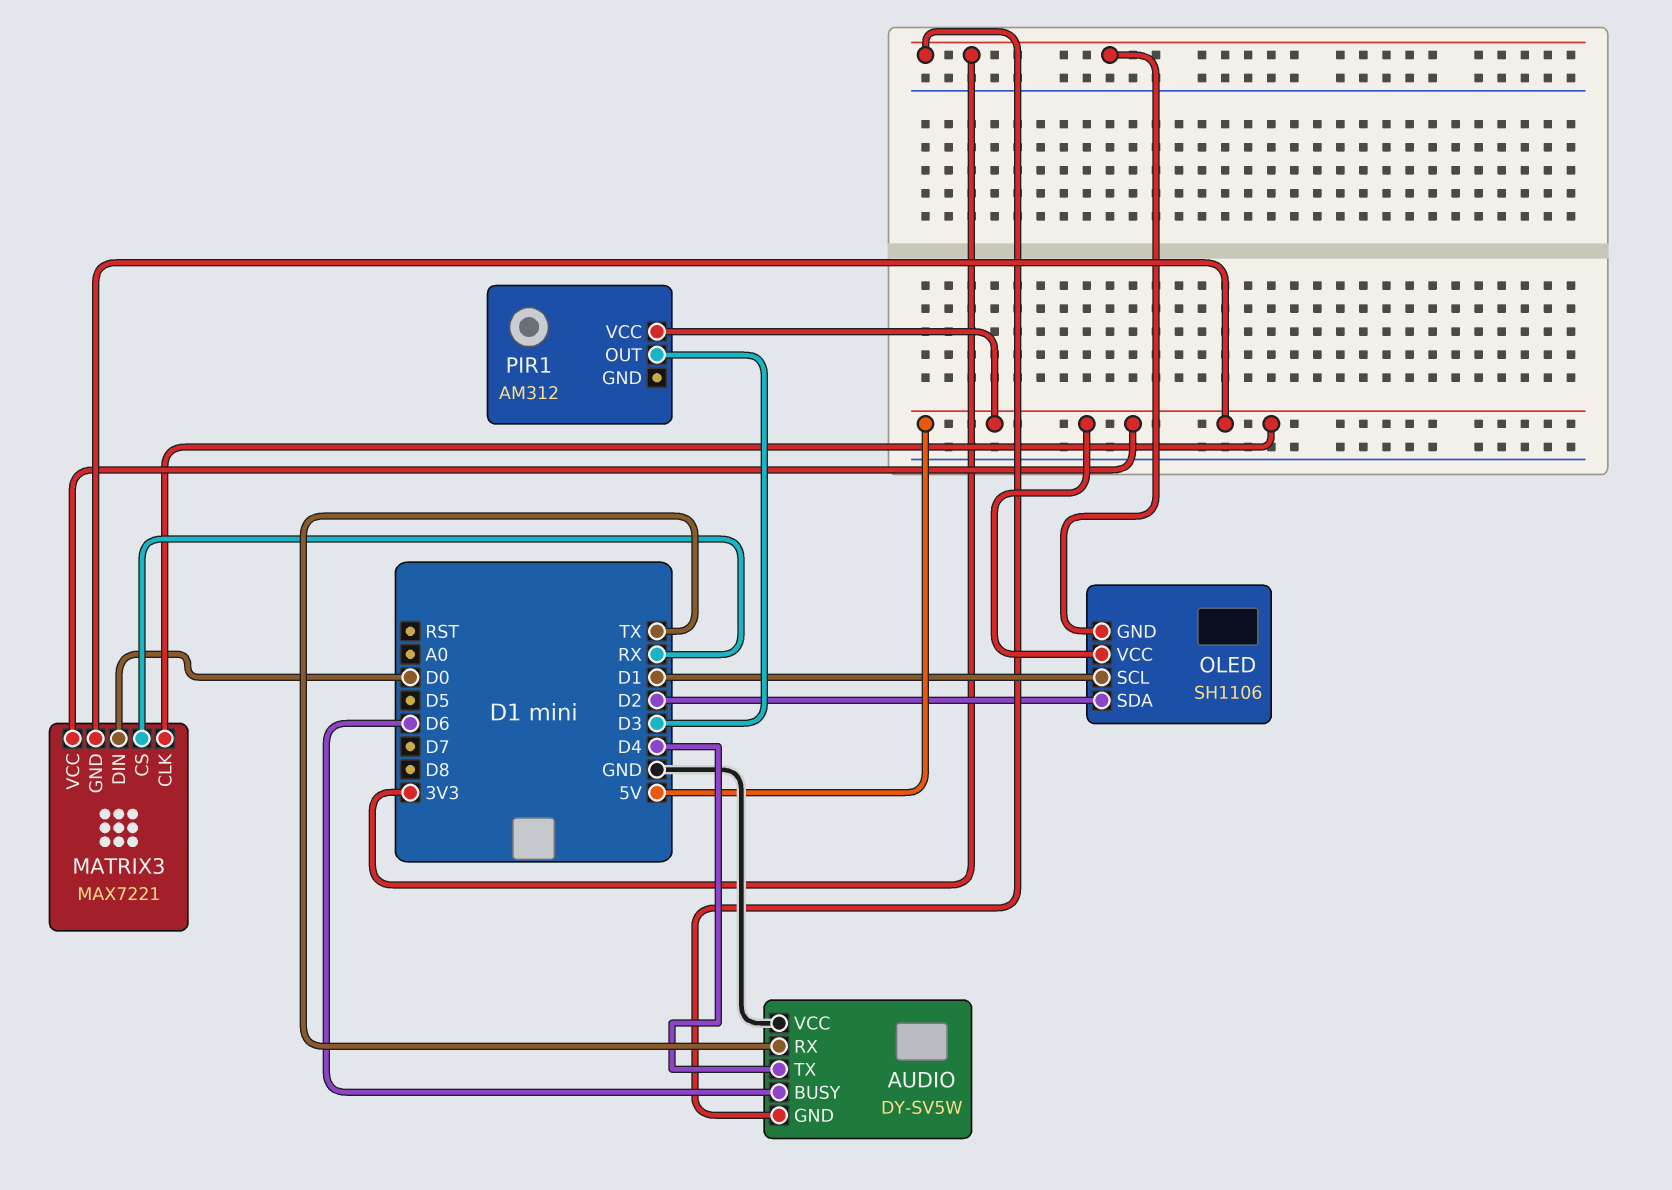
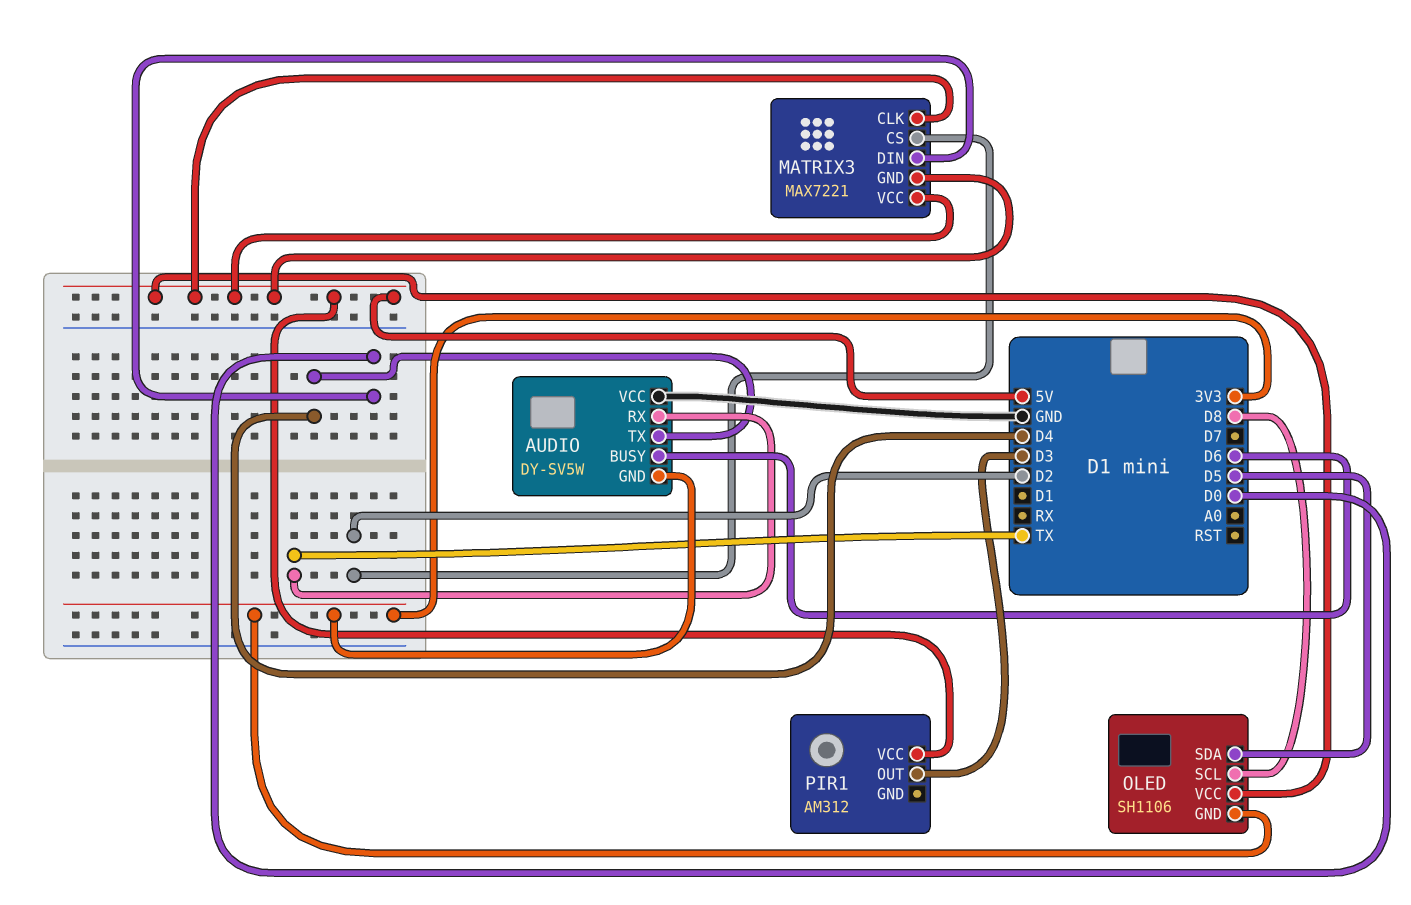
MATRIX3 pin CS: RX -> D2
OLED pin SCL: D1 -> D8
OLED pin SDA: D2 -> D5

